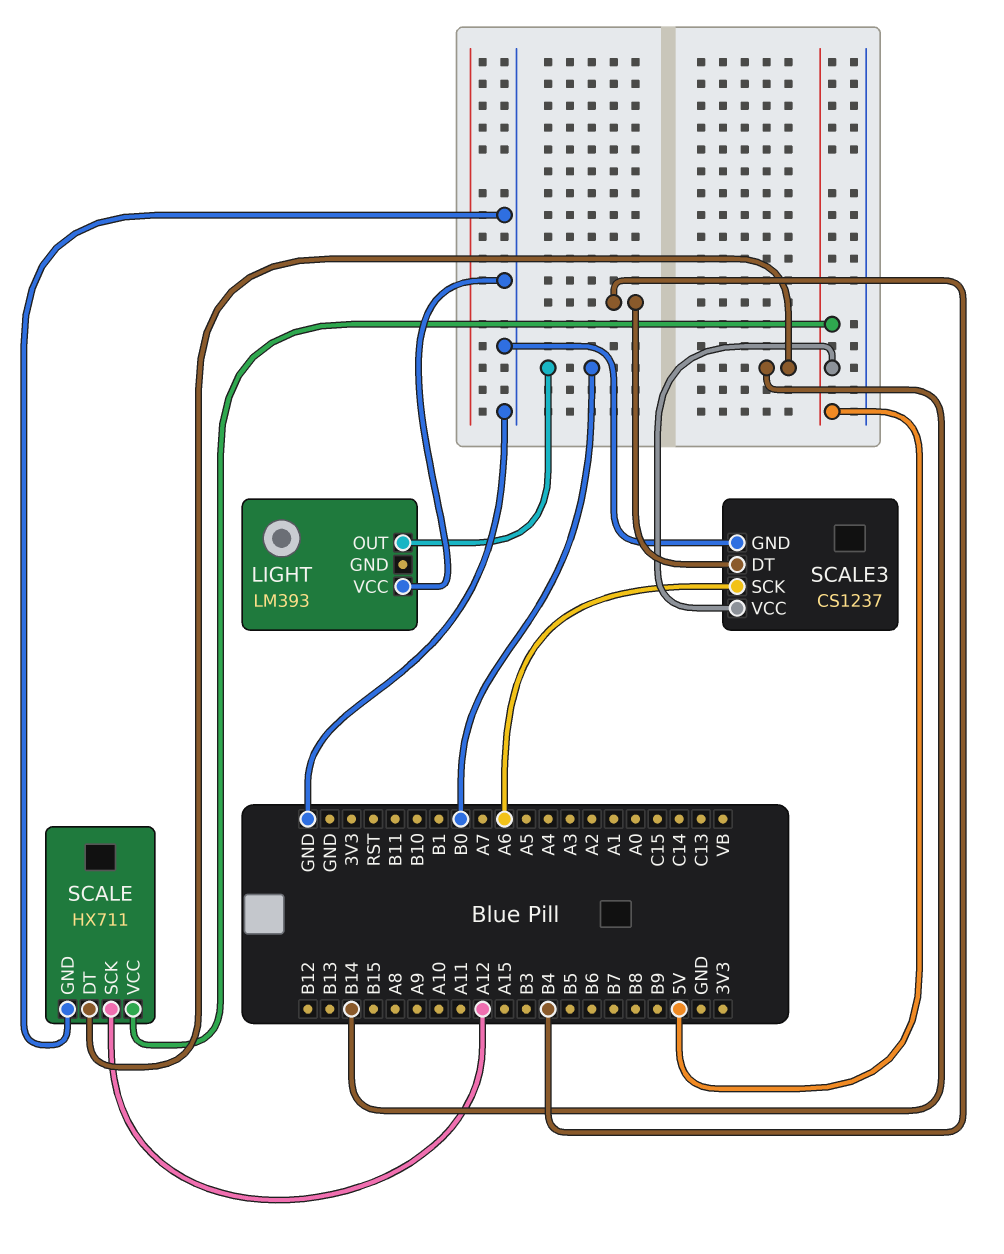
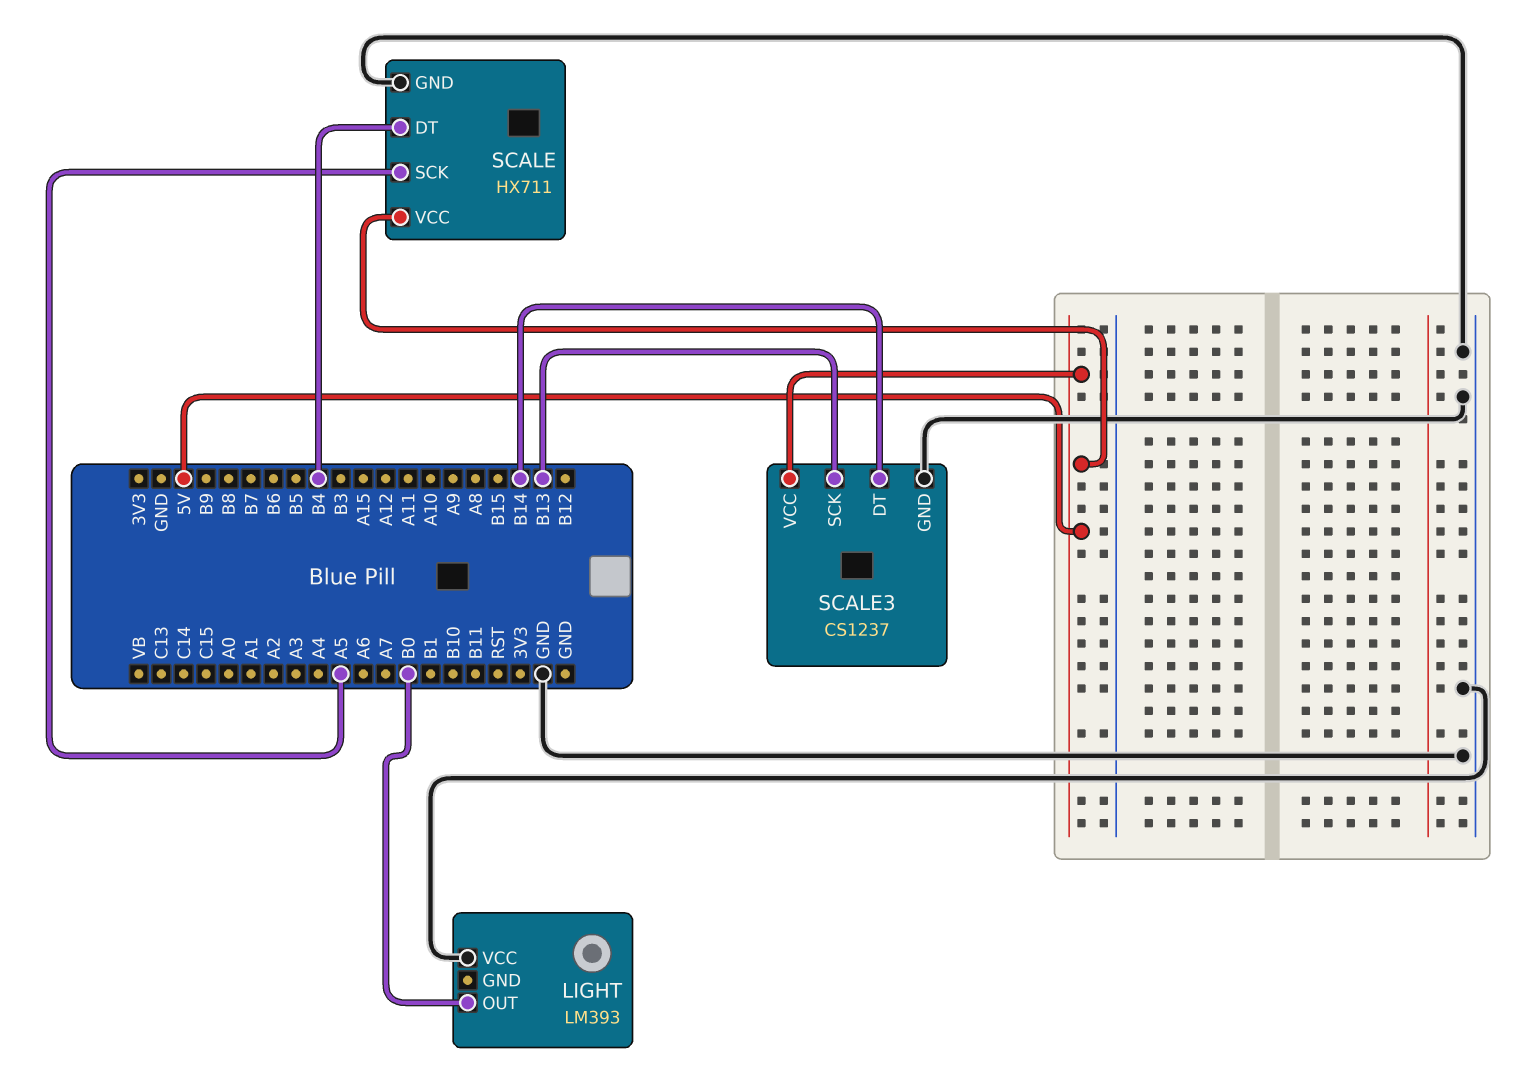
SCALE pin DT: B14 -> B4
SCALE pin SCK: A12 -> A5
SCALE3 pin DT: B4 -> B14
SCALE3 pin SCK: A6 -> B13

